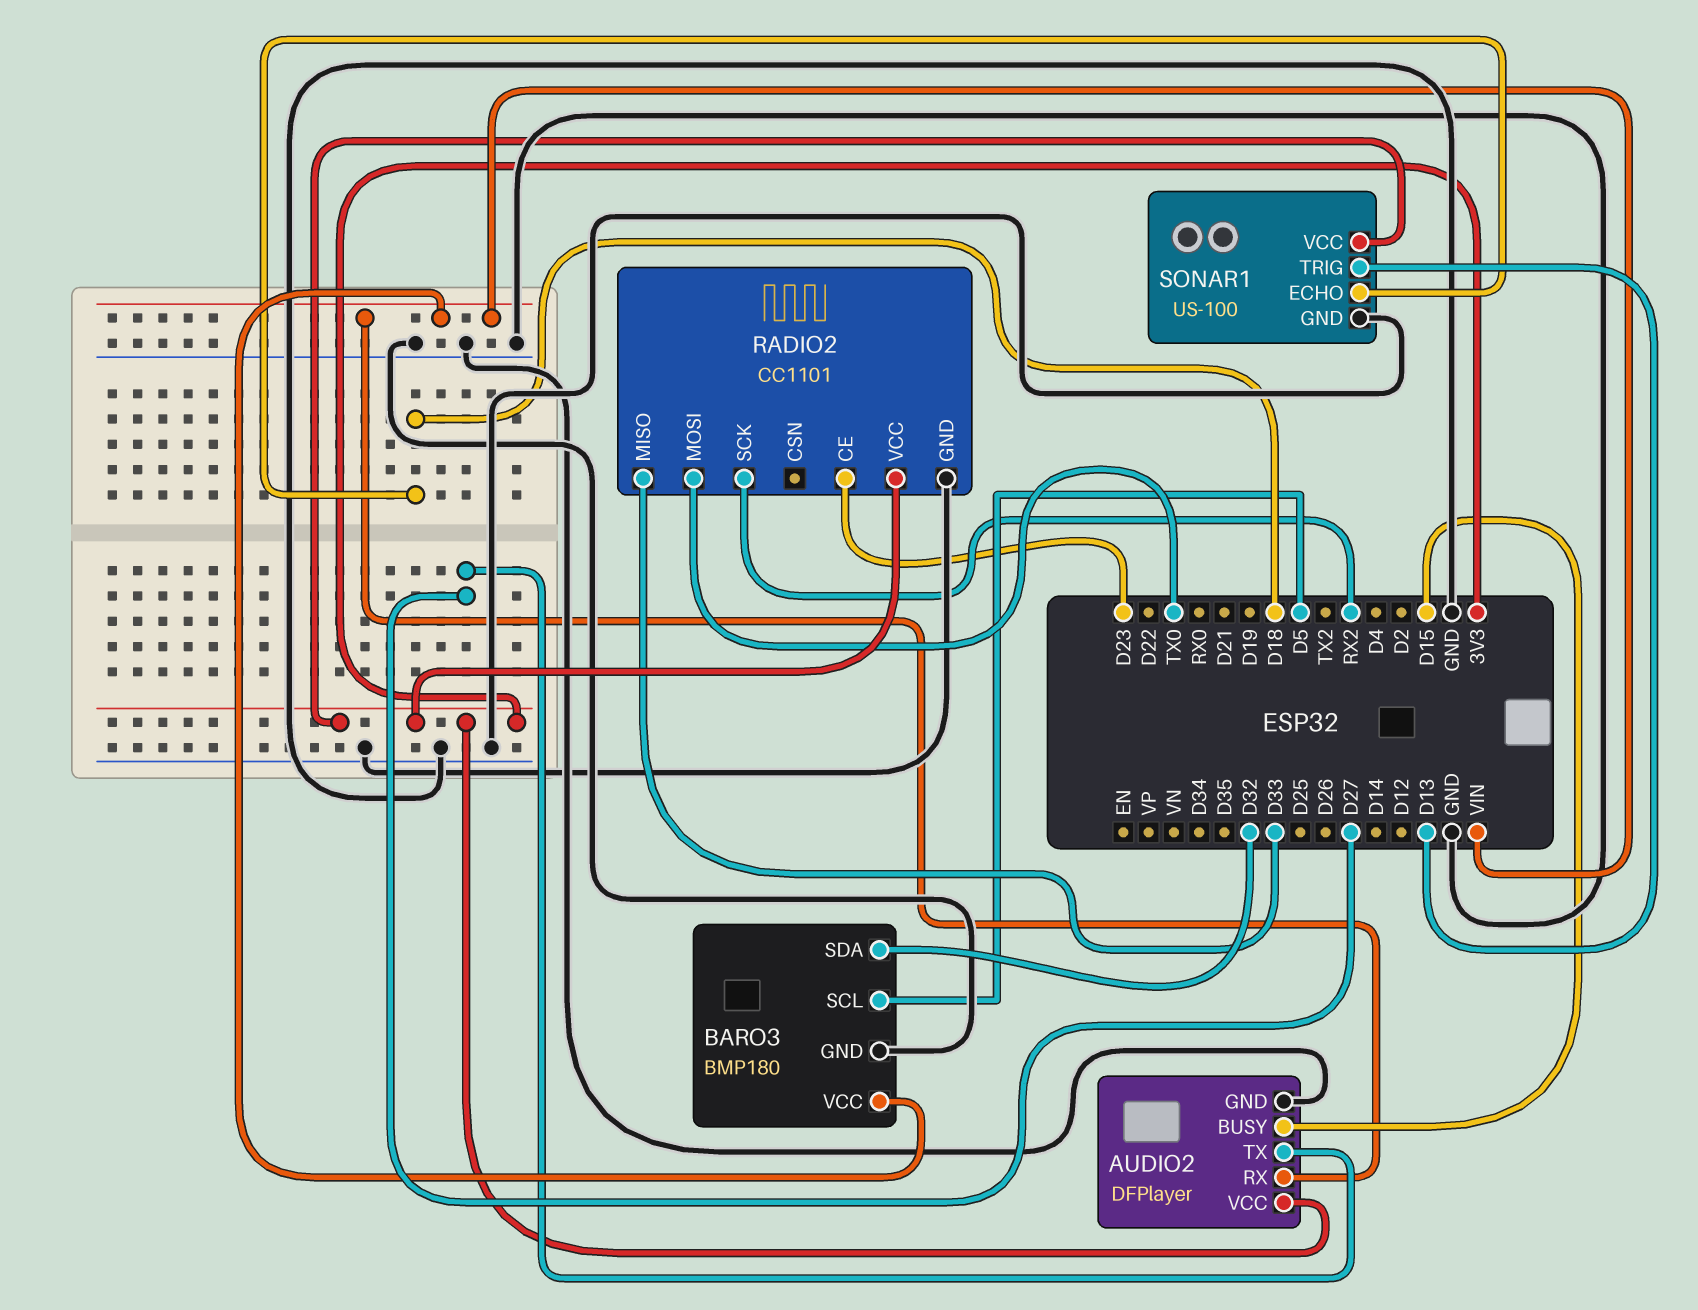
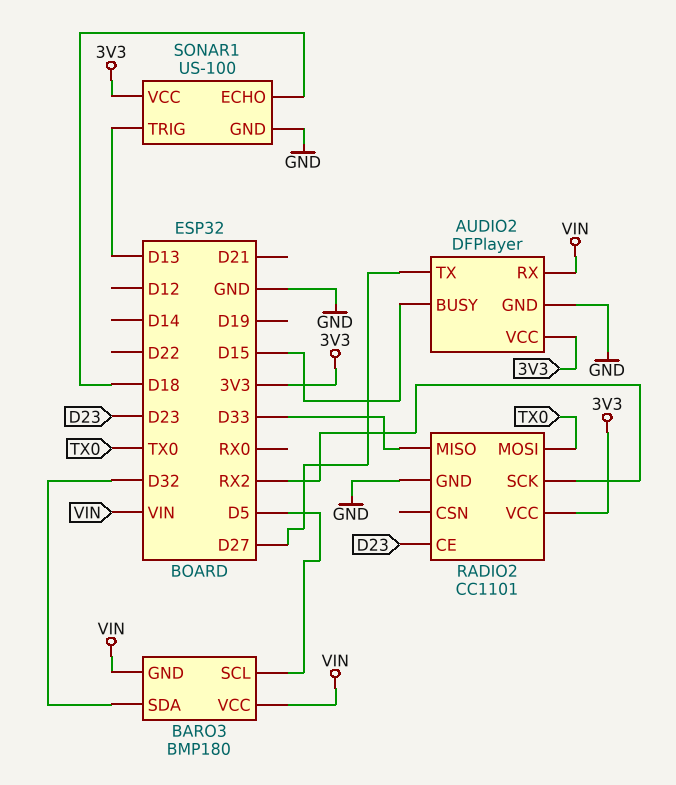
BARO3 pin GND: GND -> VIN

